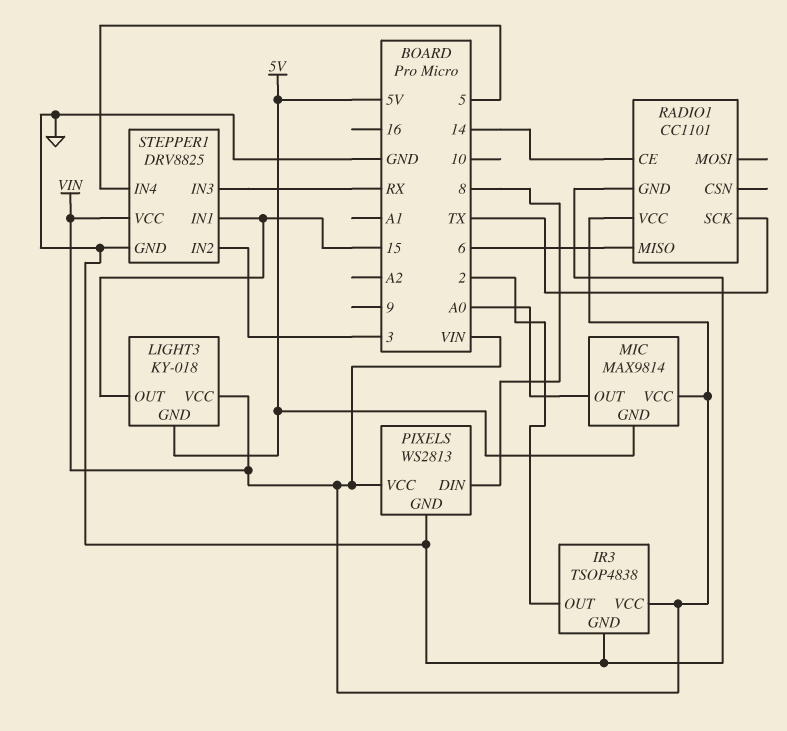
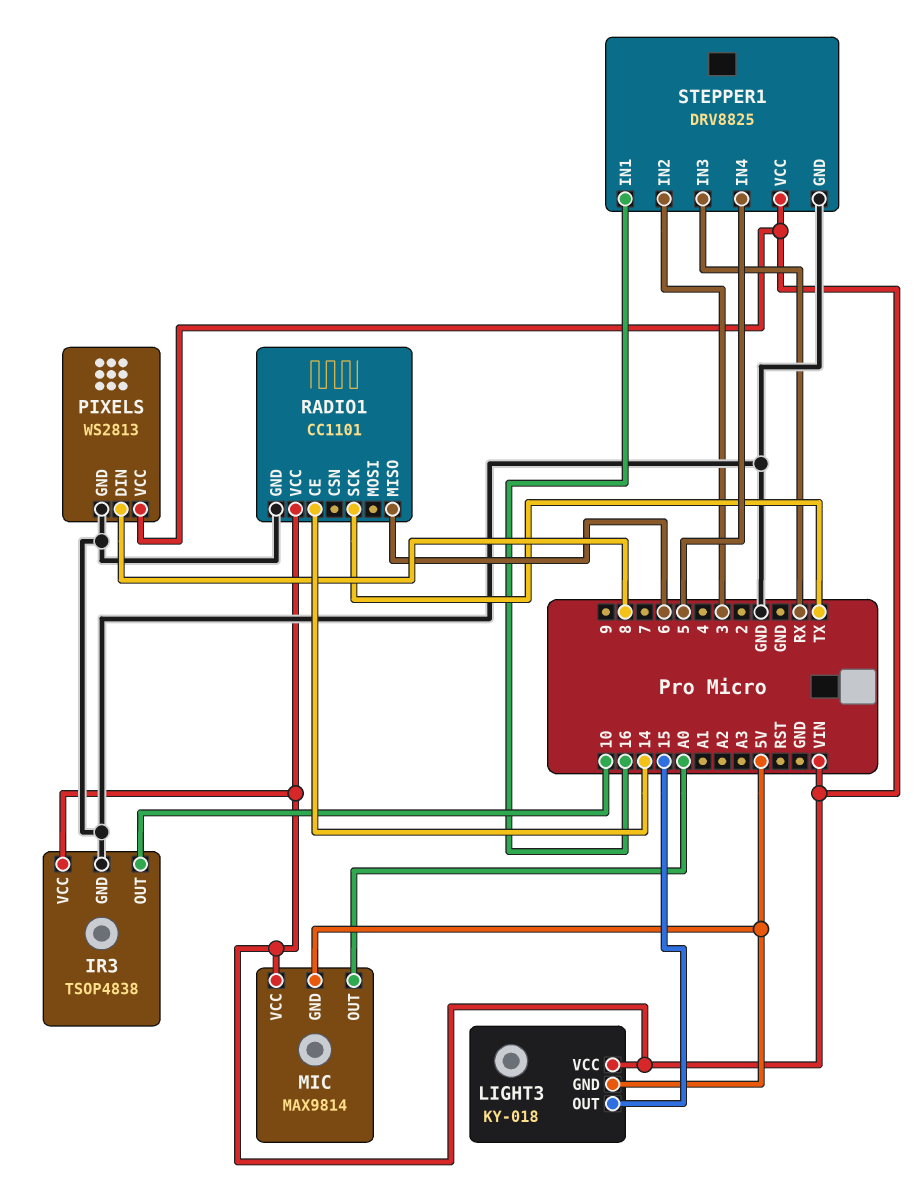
IR3 pin OUT: 2 -> 10
STEPPER1 pin IN1: 15 -> 16

